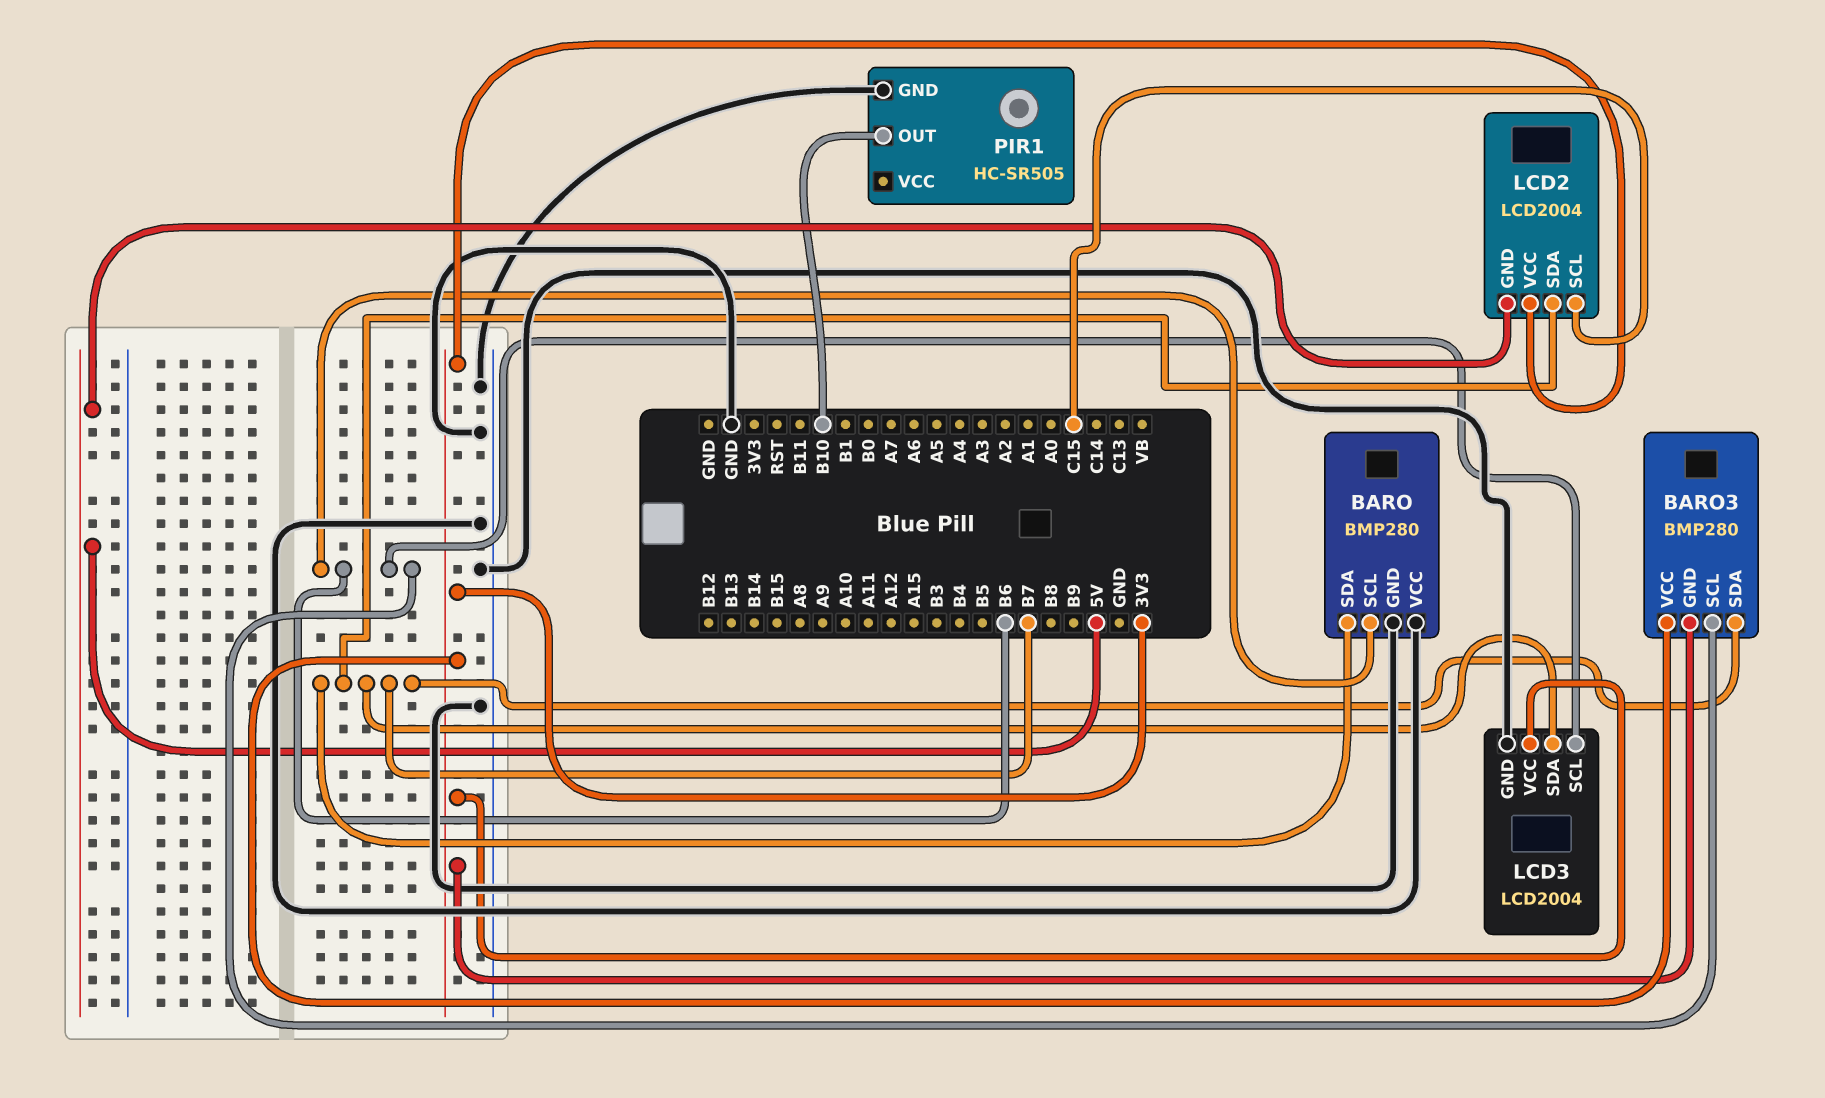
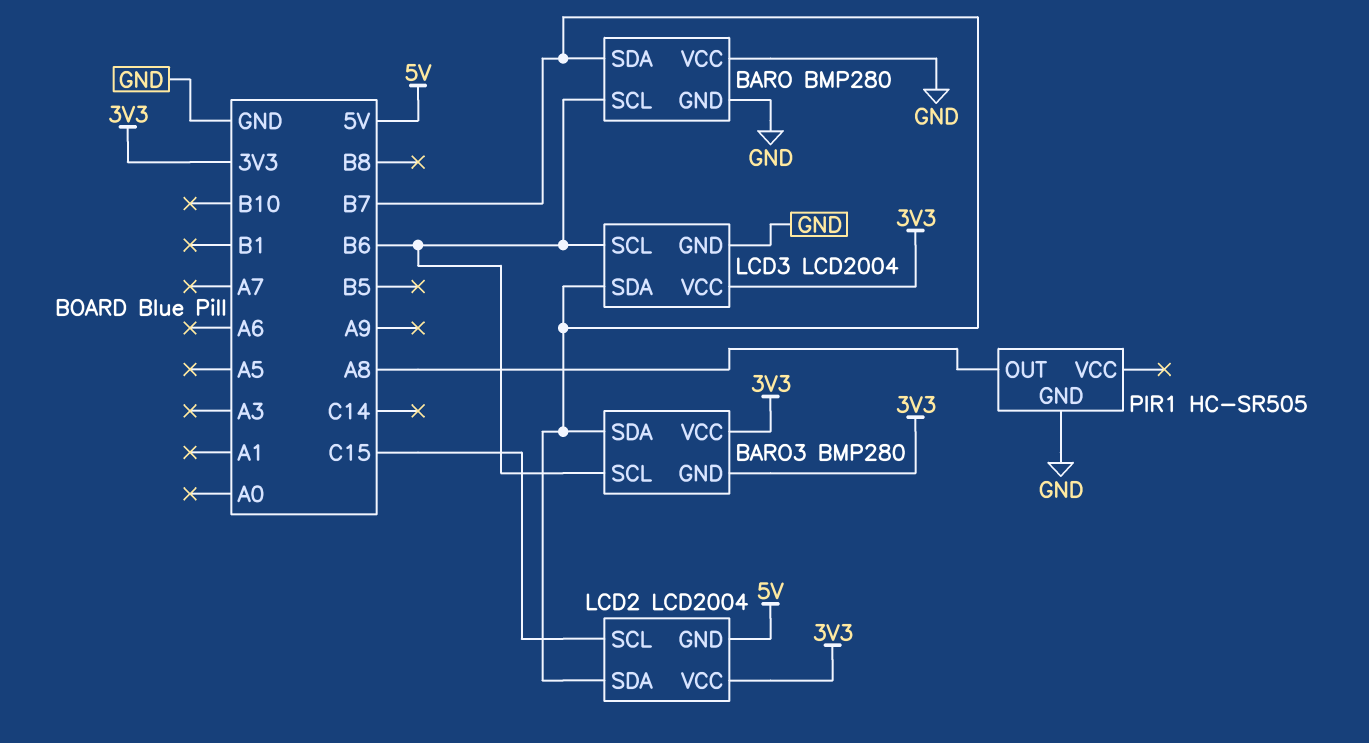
PIR1 pin OUT: B10 -> A8

